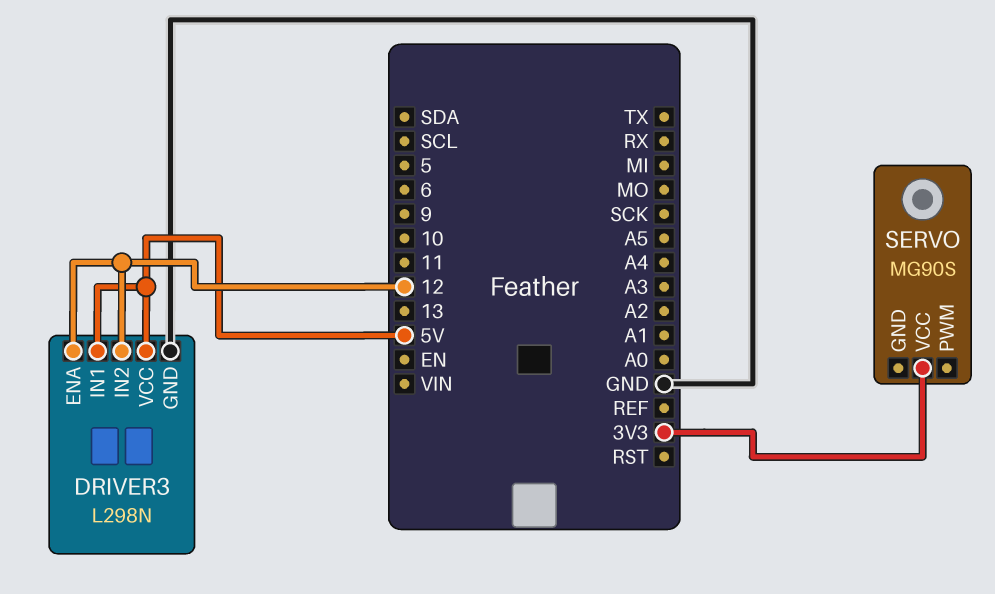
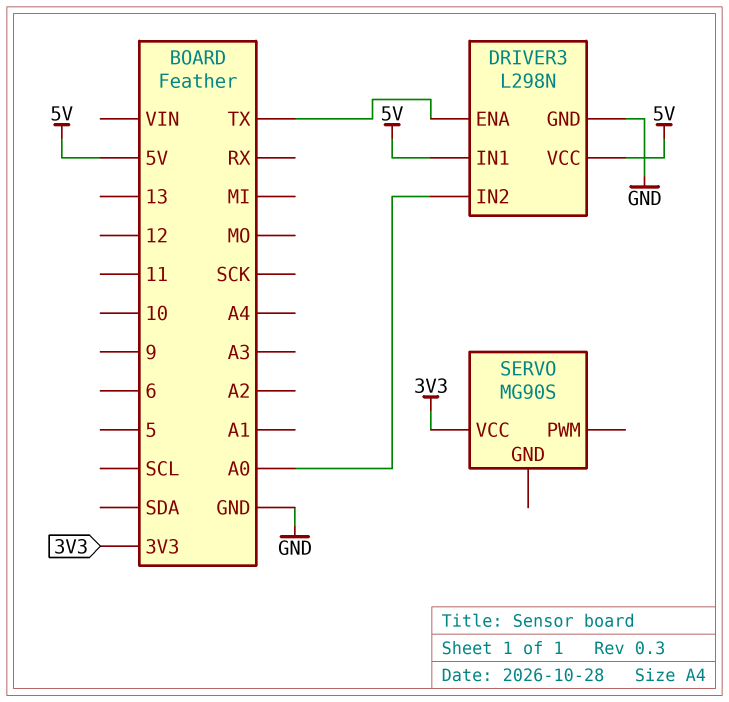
DRIVER3 pin ENA: 12 -> TX
DRIVER3 pin IN2: 12 -> A0

